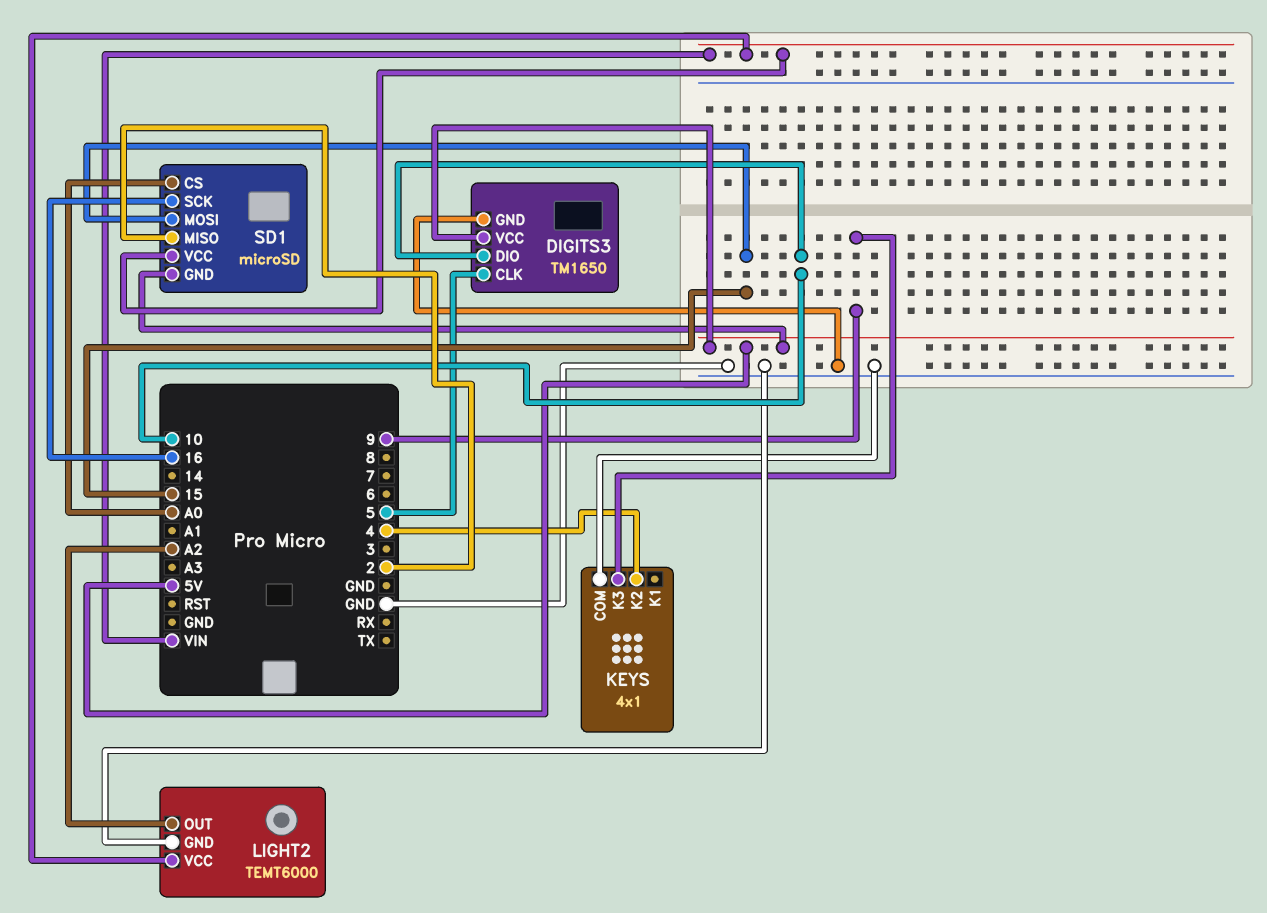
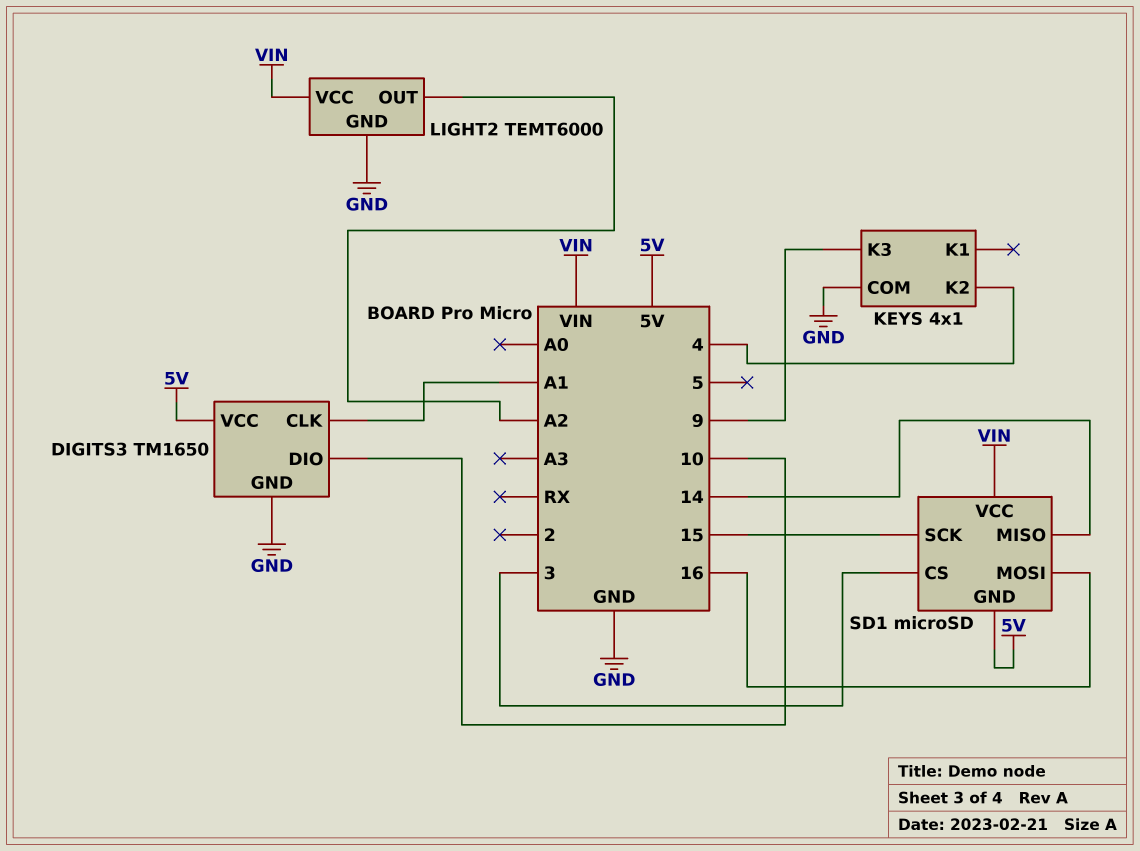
DIGITS3 pin CLK: 5 -> A1
SD1 pin CS: A0 -> 3
SD1 pin MISO: 2 -> 14
SD1 pin MOSI: 15 -> 16
SD1 pin SCK: 16 -> 15

